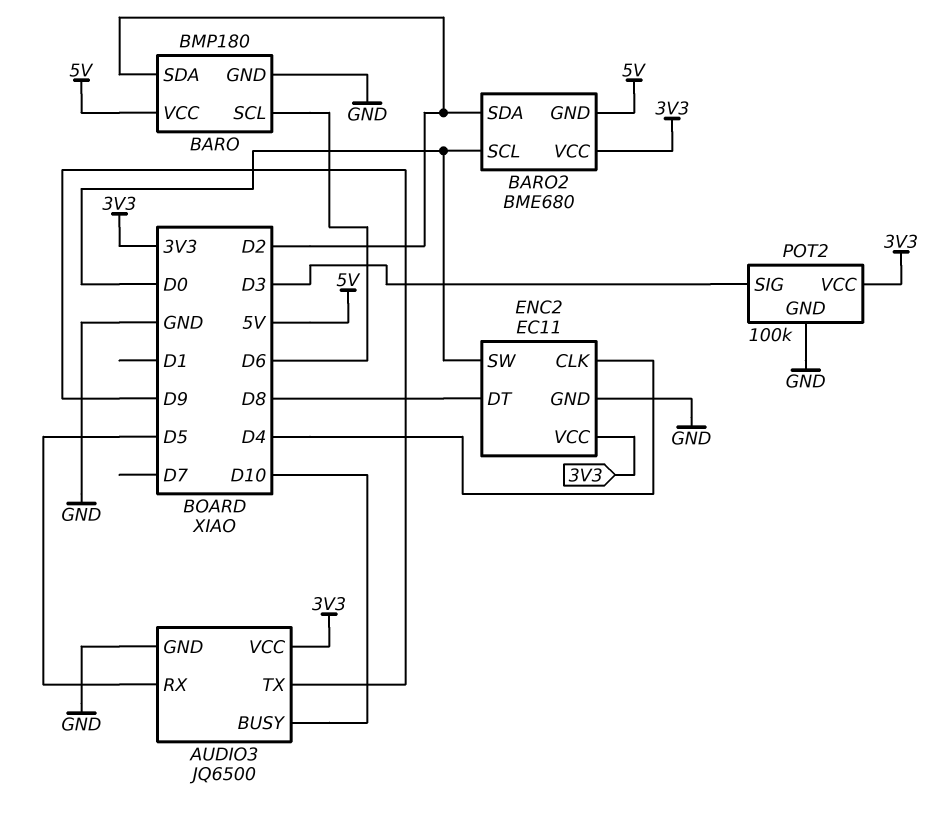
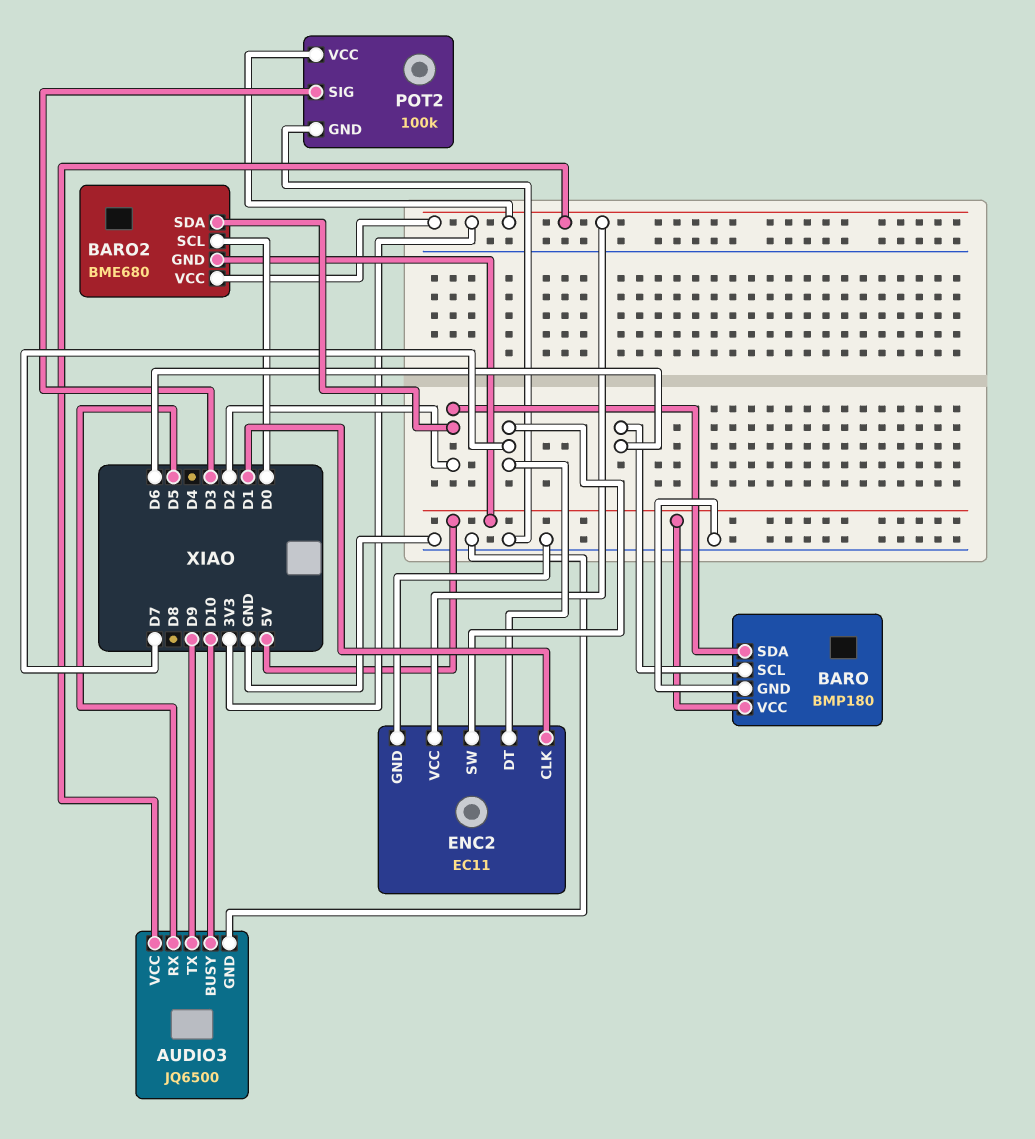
ENC2 pin CLK: D4 -> D1
ENC2 pin DT: D8 -> D7
ENC2 pin SW: D0 -> D7

